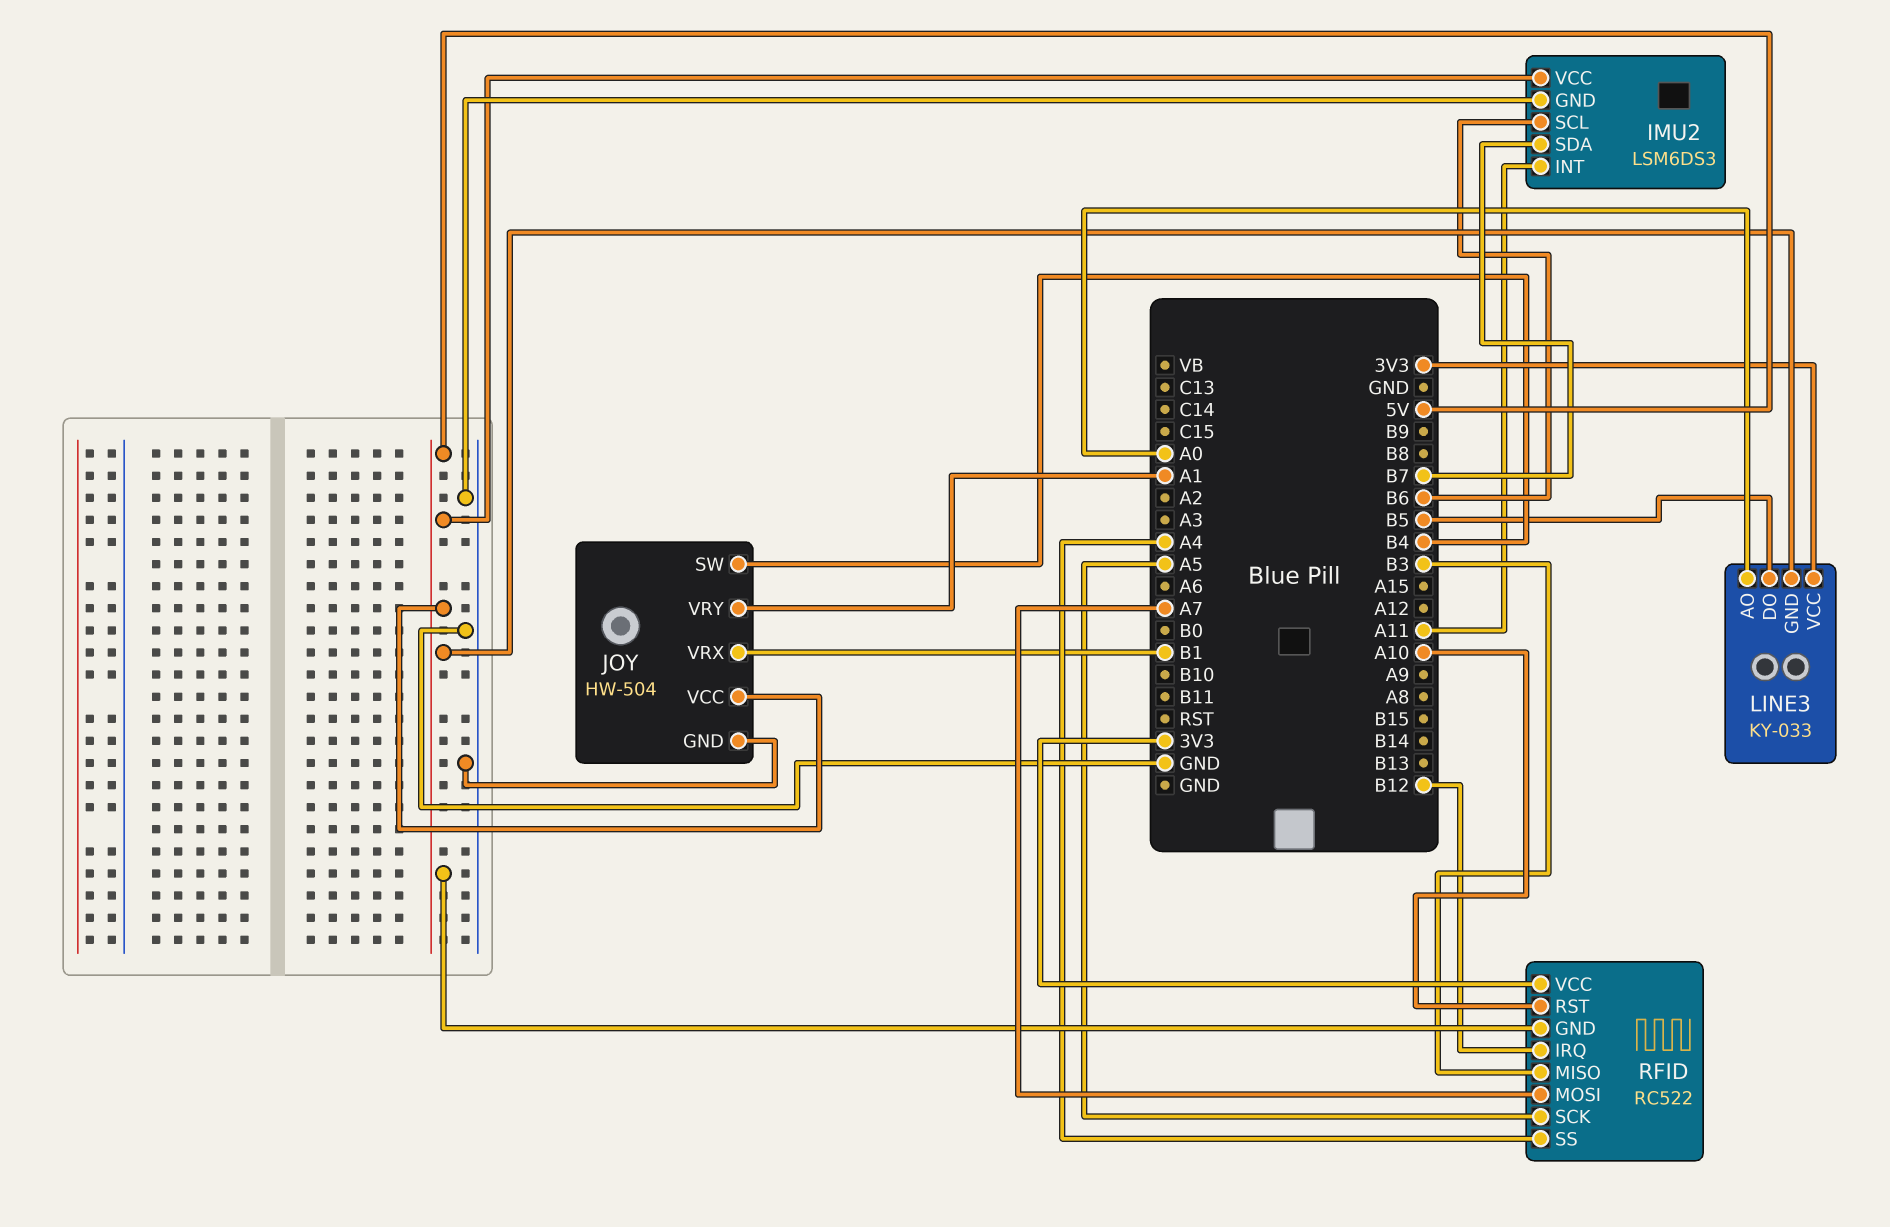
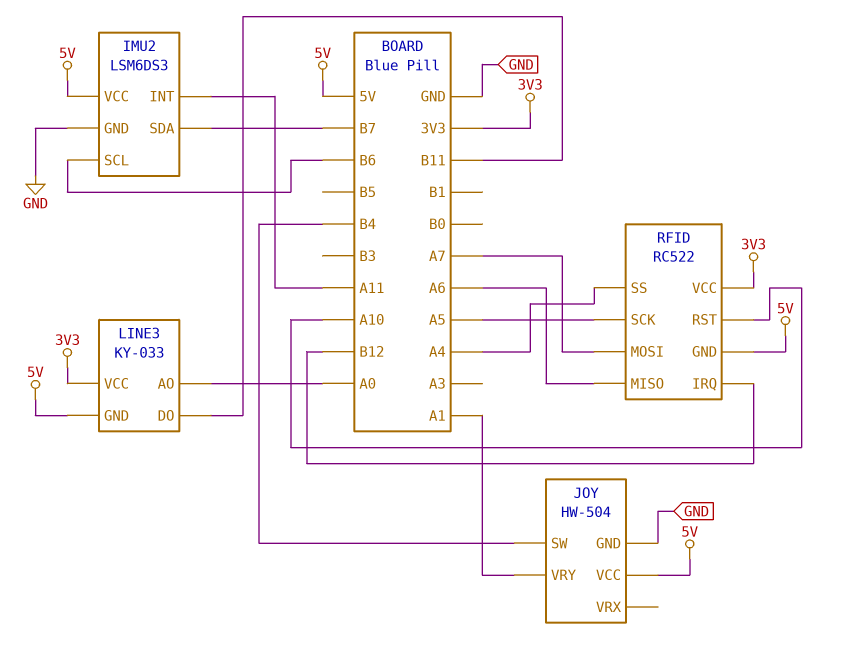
JOY pin VRX: B1 -> none
LINE3 pin DO: B5 -> B11
RFID pin MISO: B3 -> A6

